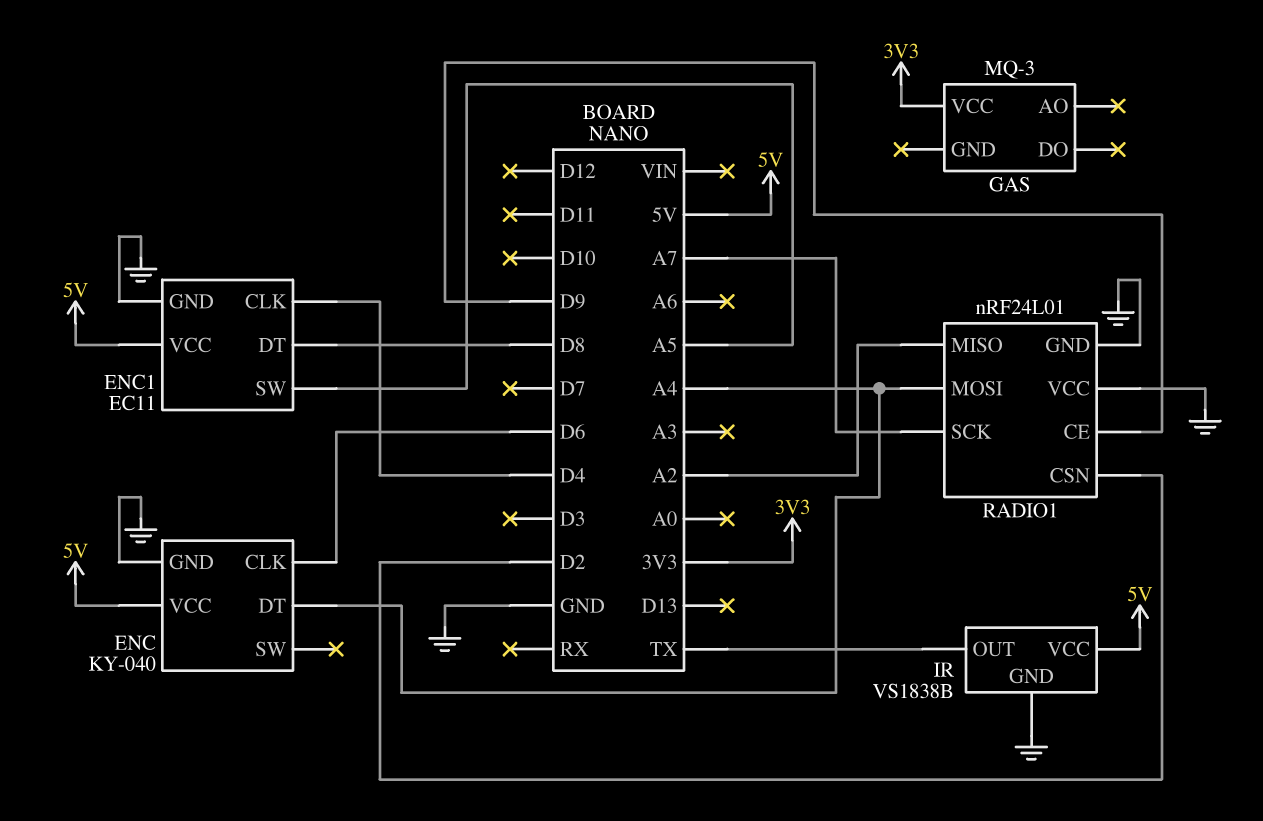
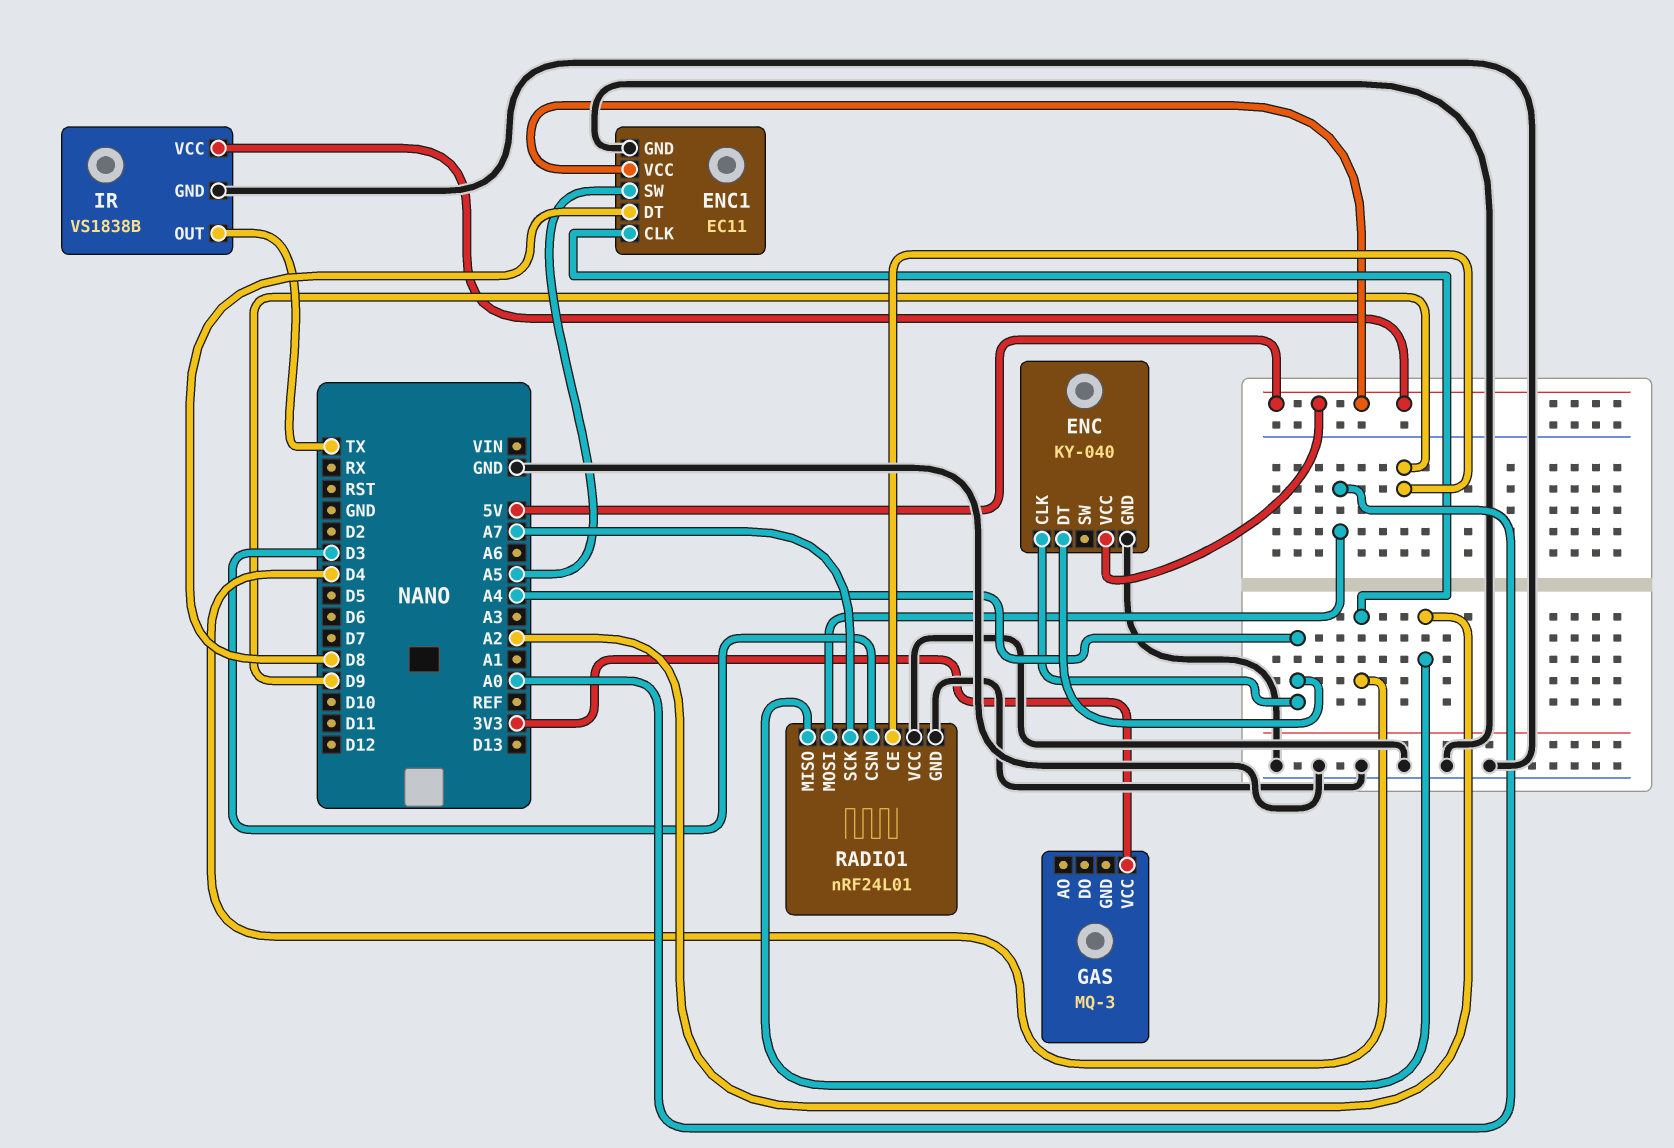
ENC pin CLK: D6 -> A4
RADIO1 pin CSN: D2 -> D3
RADIO1 pin MOSI: A4 -> A0

